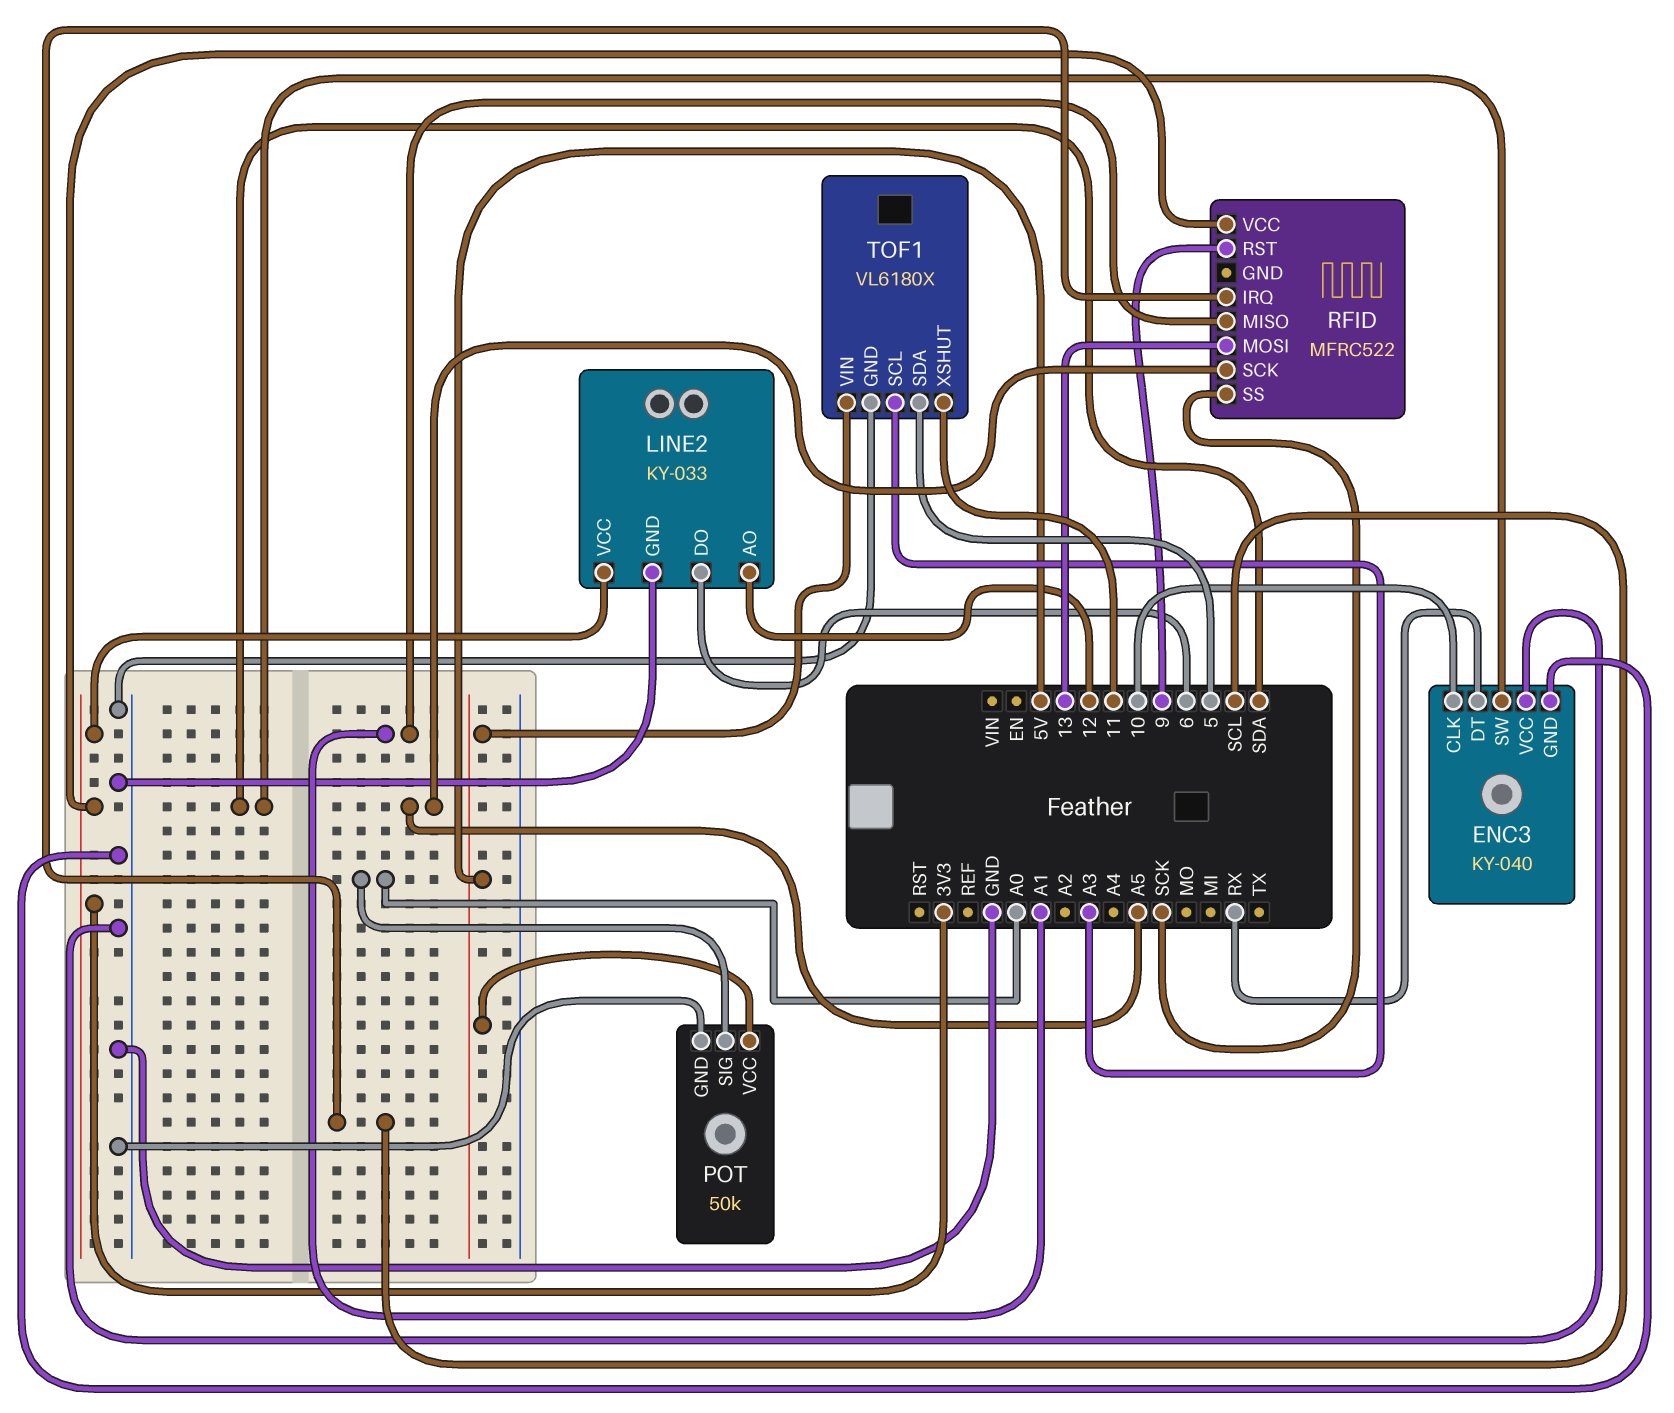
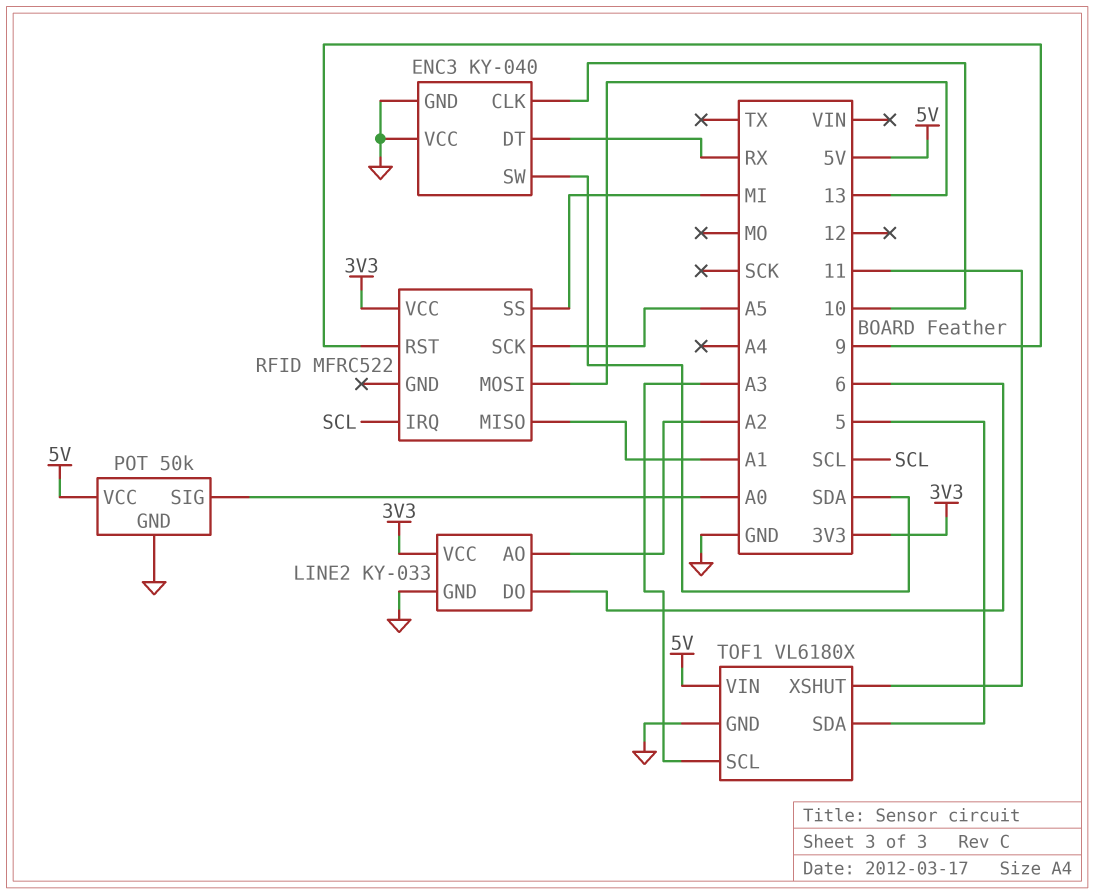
LINE2 pin AO: 12 -> A2
RFID pin SS: SCK -> MI

